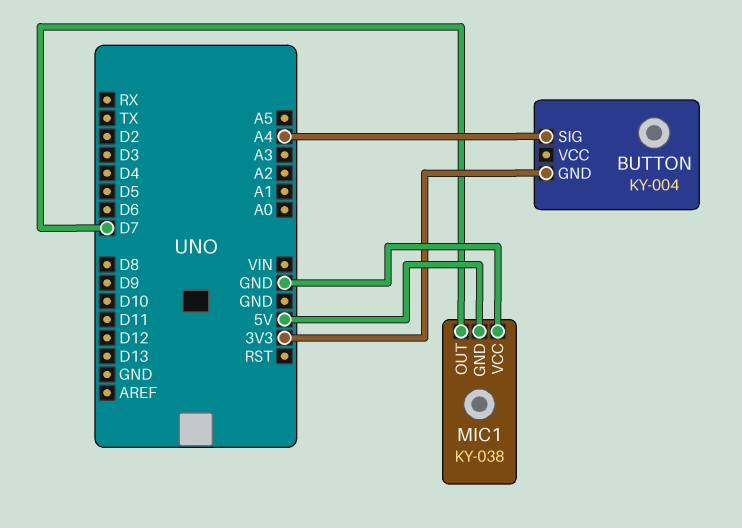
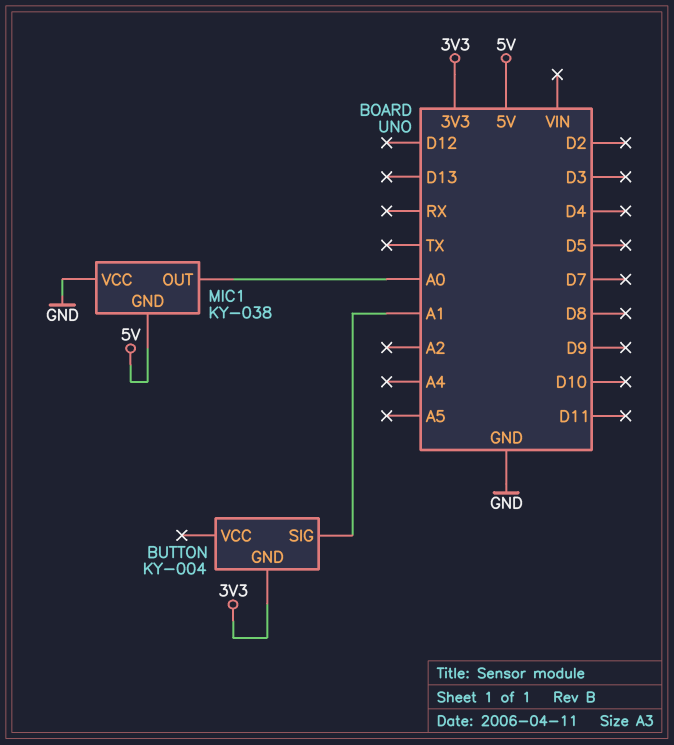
BUTTON pin SIG: A4 -> A1
MIC1 pin OUT: D7 -> A0

